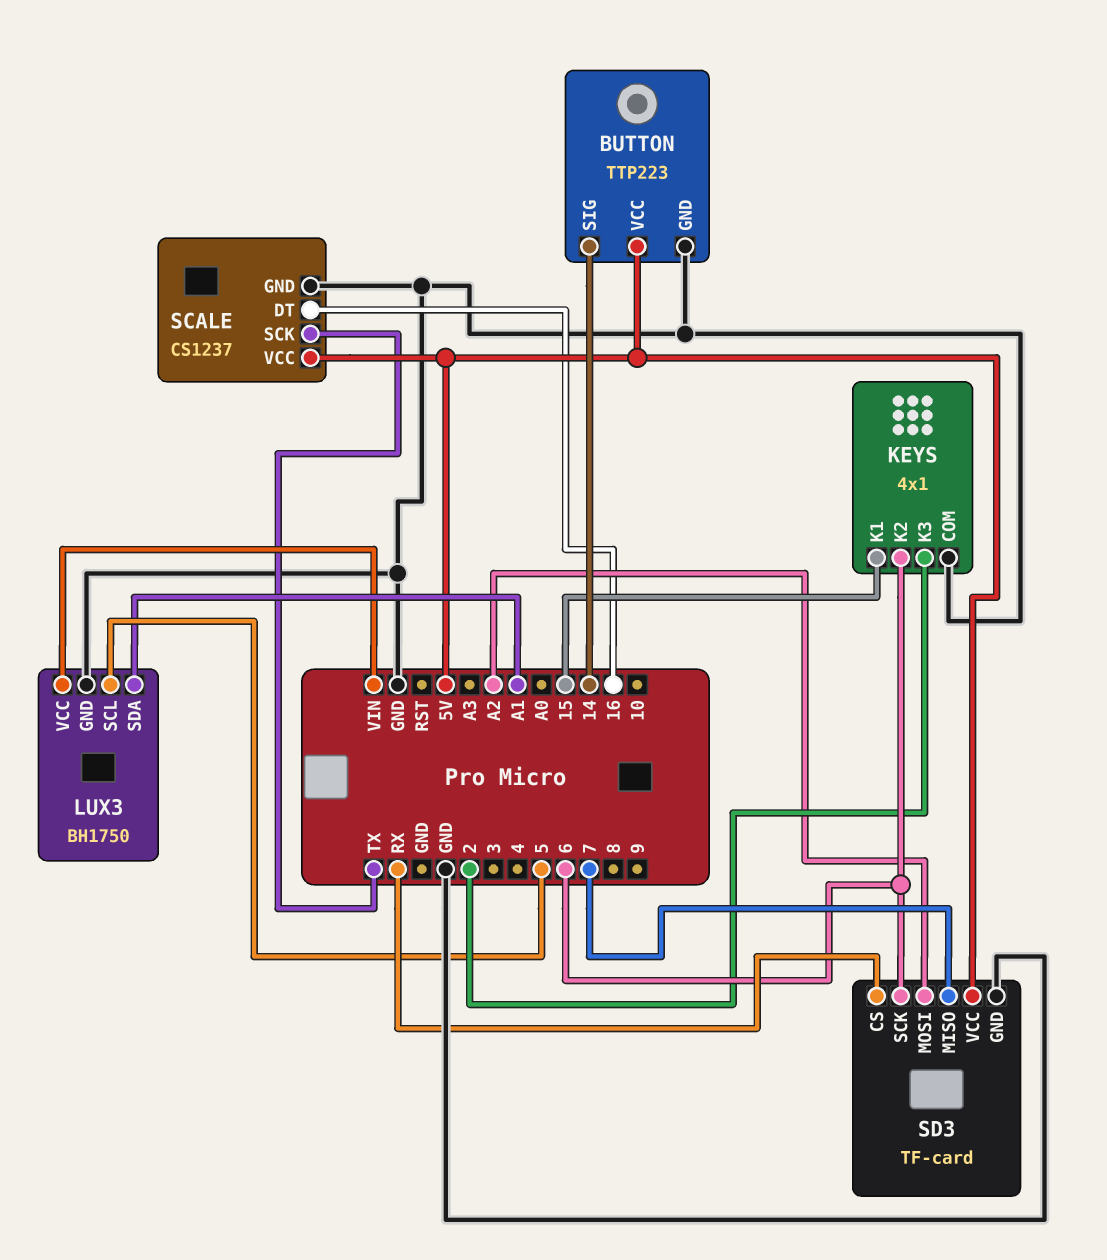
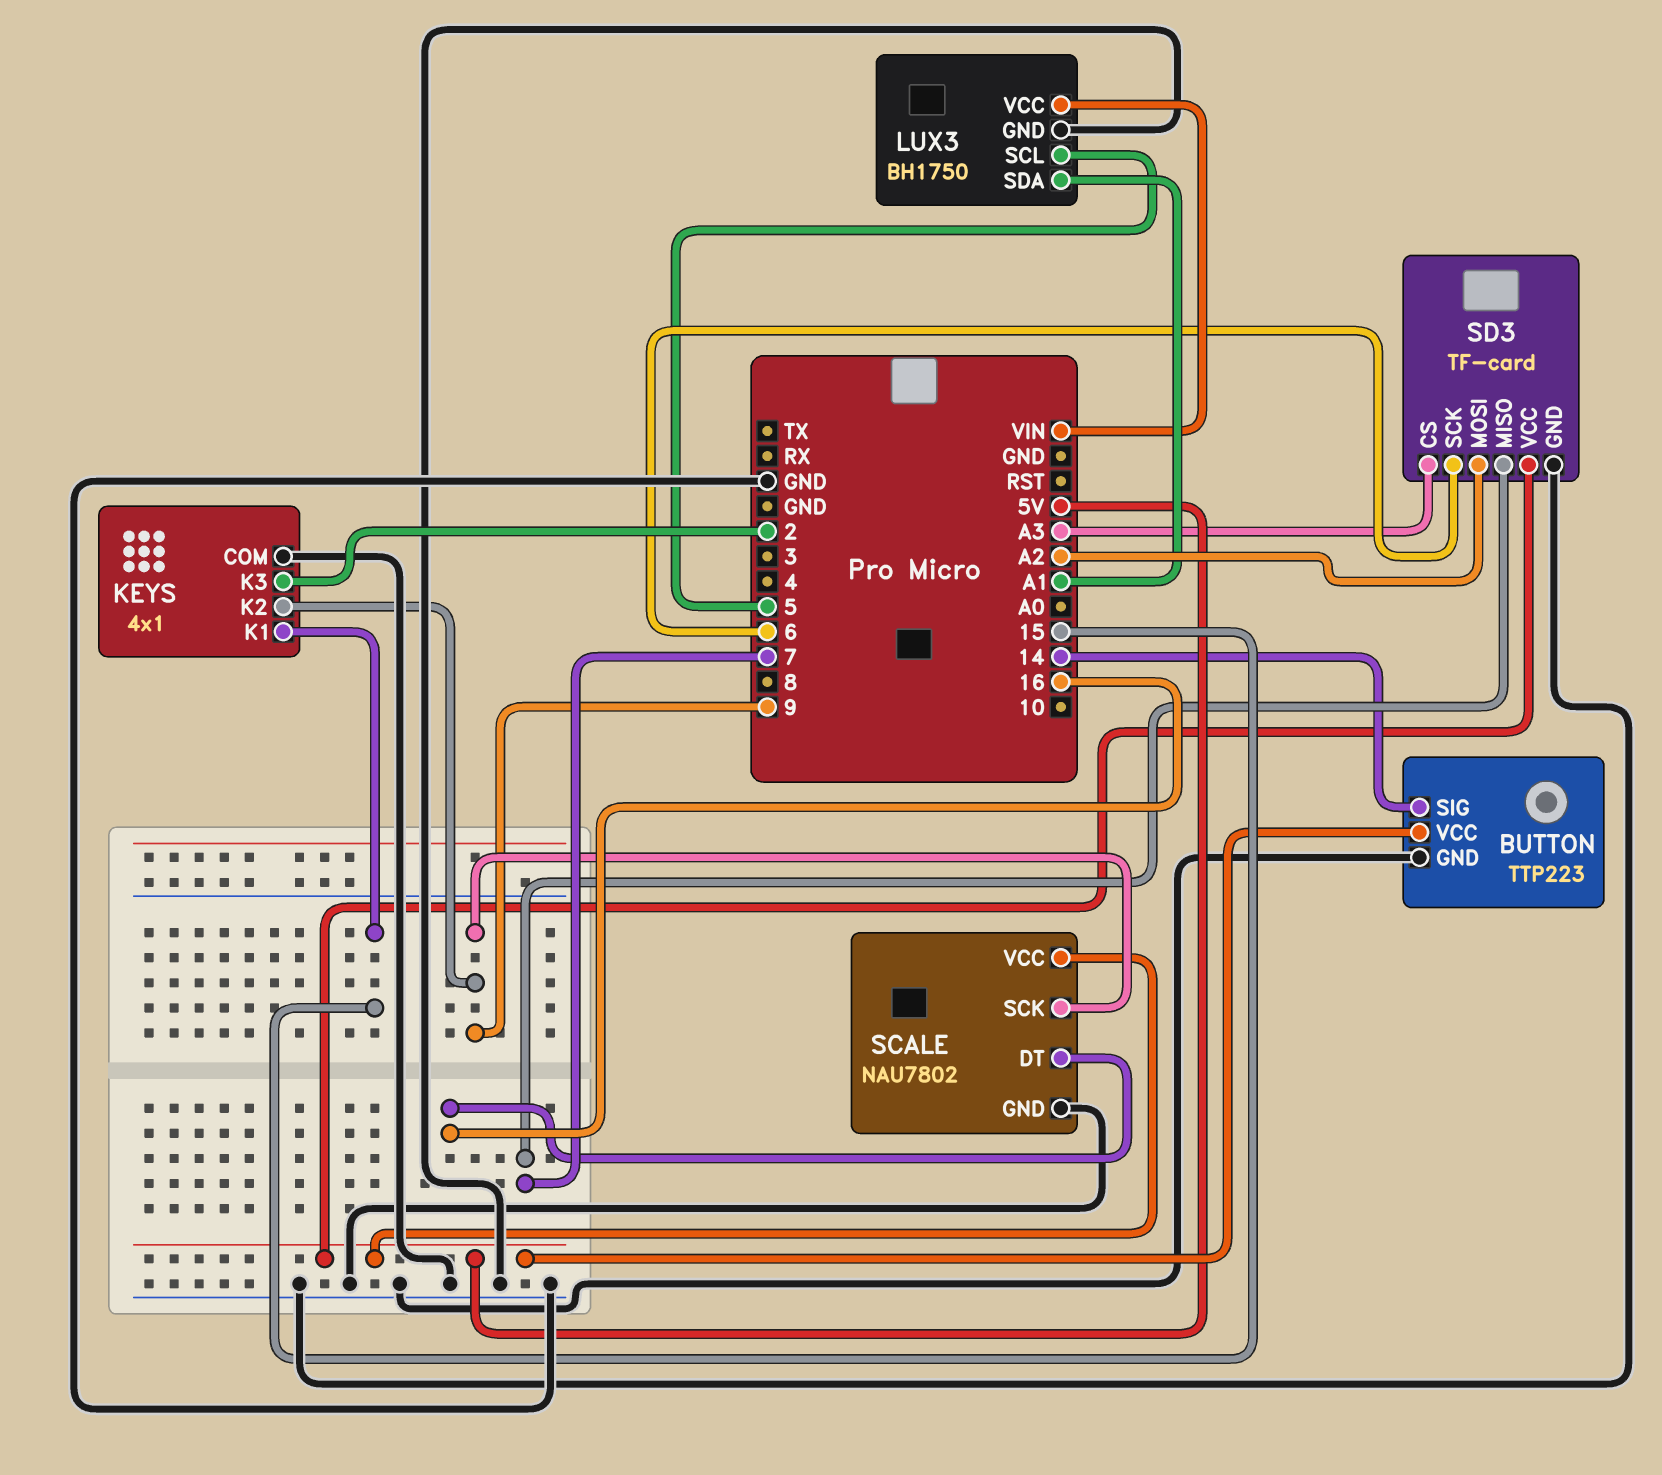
KEYS pin K2: 6 -> 9
SCALE: CS1237 -> NAU7802
SCALE pin SCK: TX -> 9
SD3 pin CS: RX -> A3

